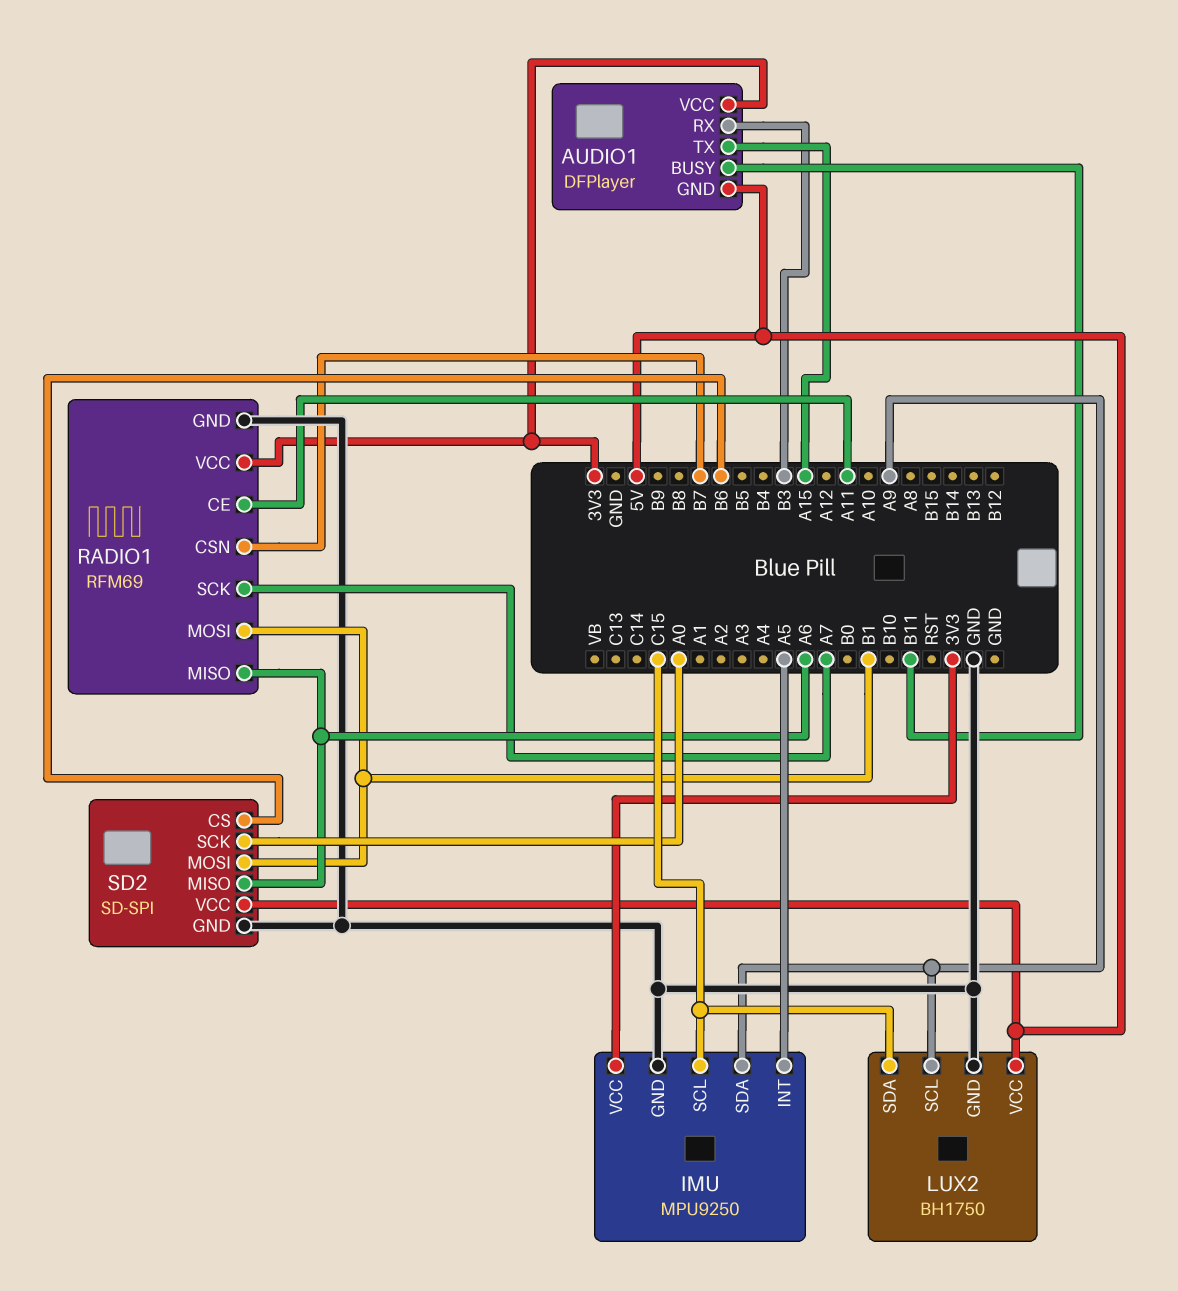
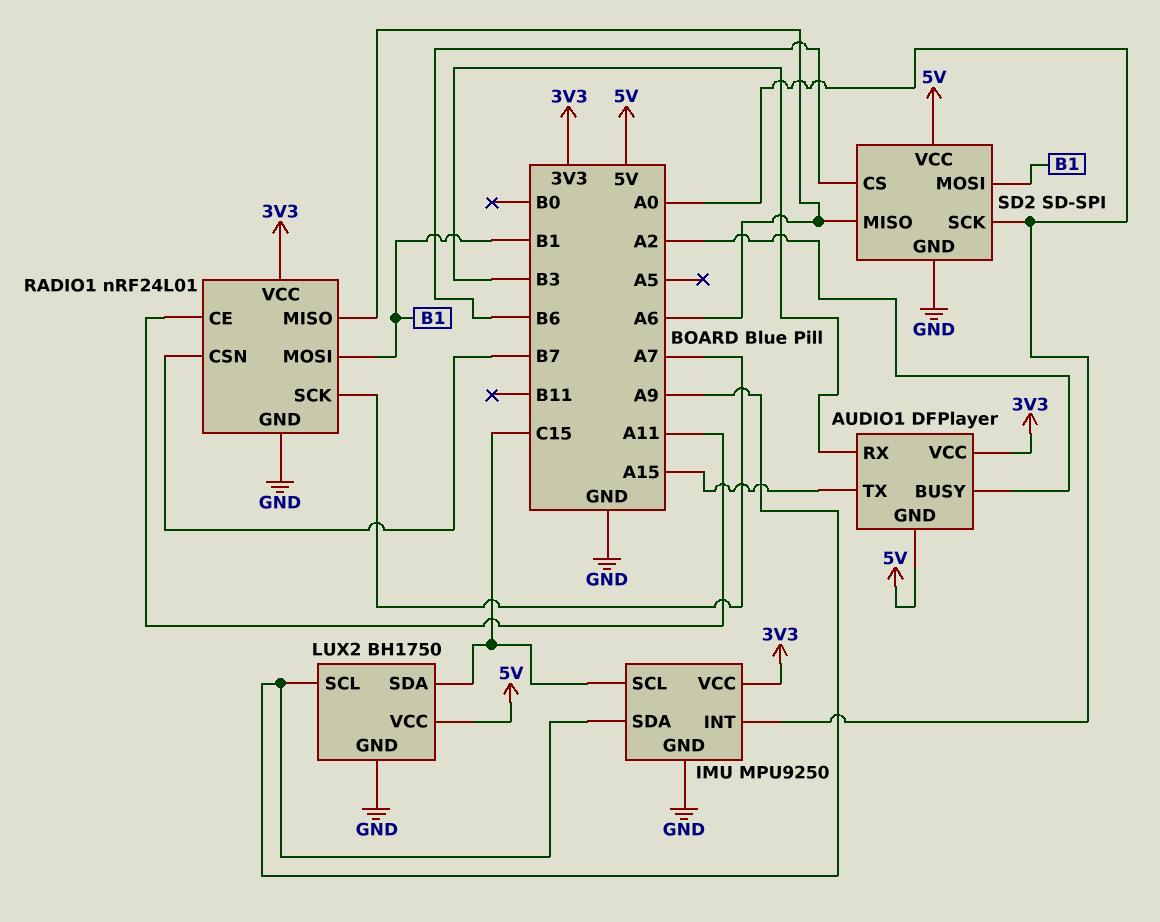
AUDIO1 pin BUSY: B11 -> A2
IMU pin INT: A5 -> A0
RADIO1: RFM69 -> nRF24L01

